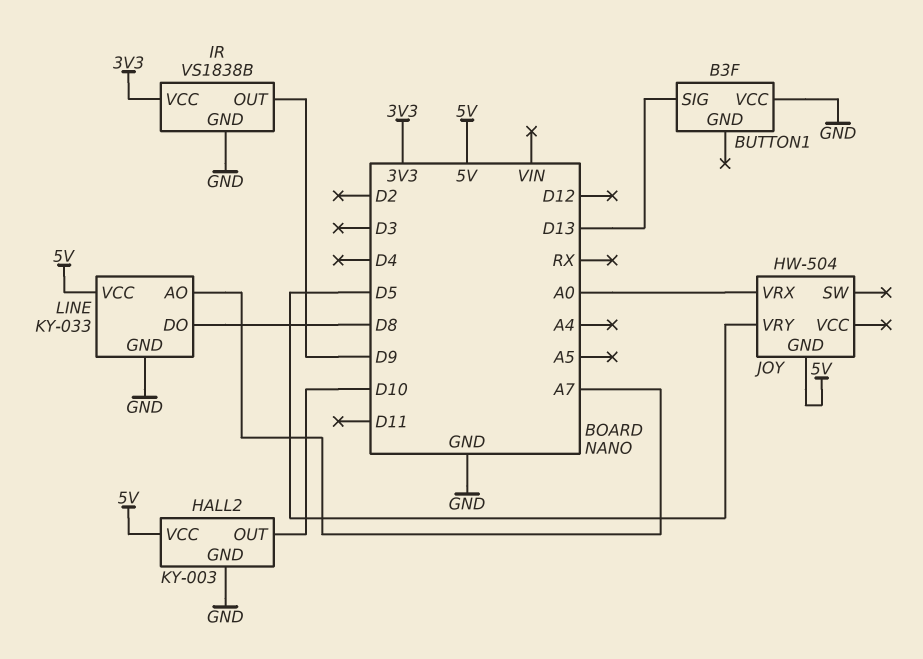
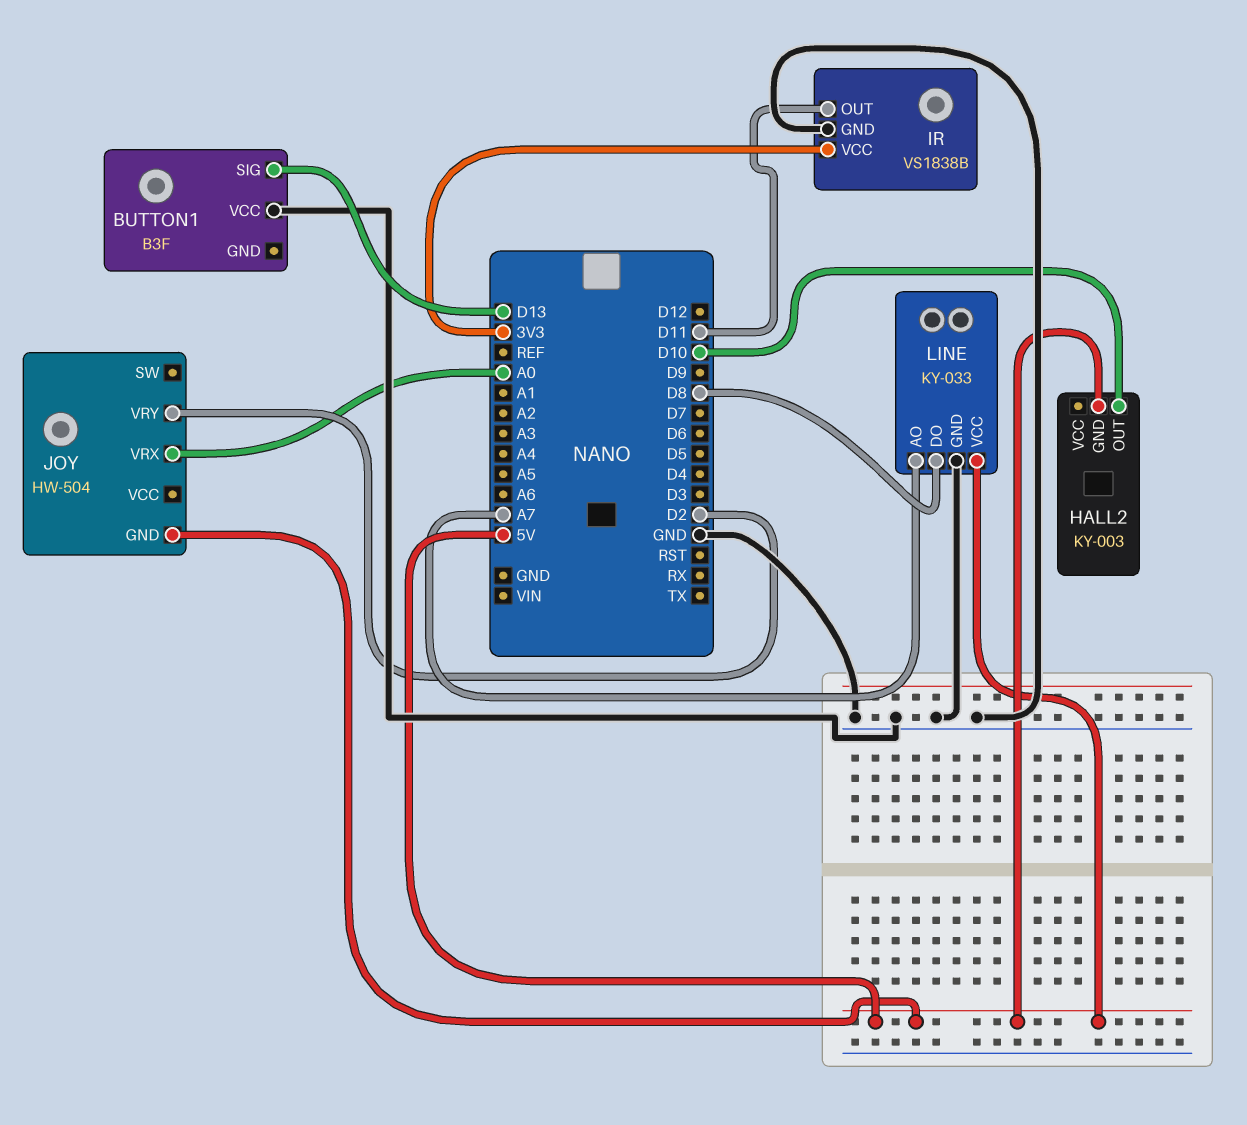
HALL2 pin GND: GND -> 5V
HALL2 pin VCC: 5V -> none
IR pin OUT: D9 -> D11
JOY pin VRY: D5 -> D2

